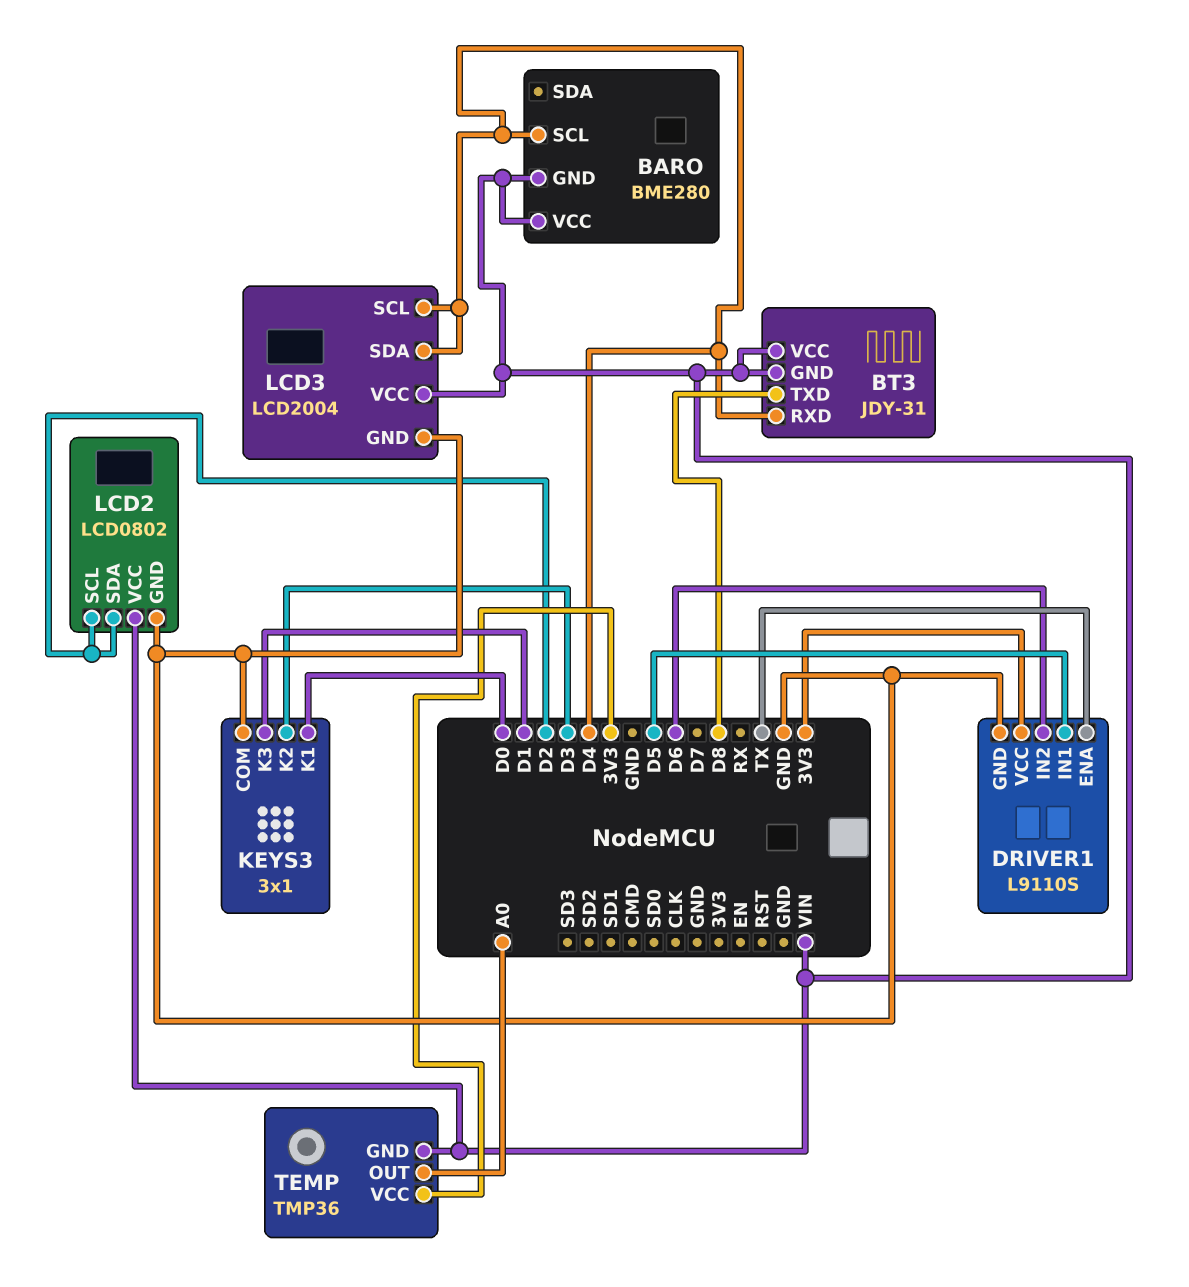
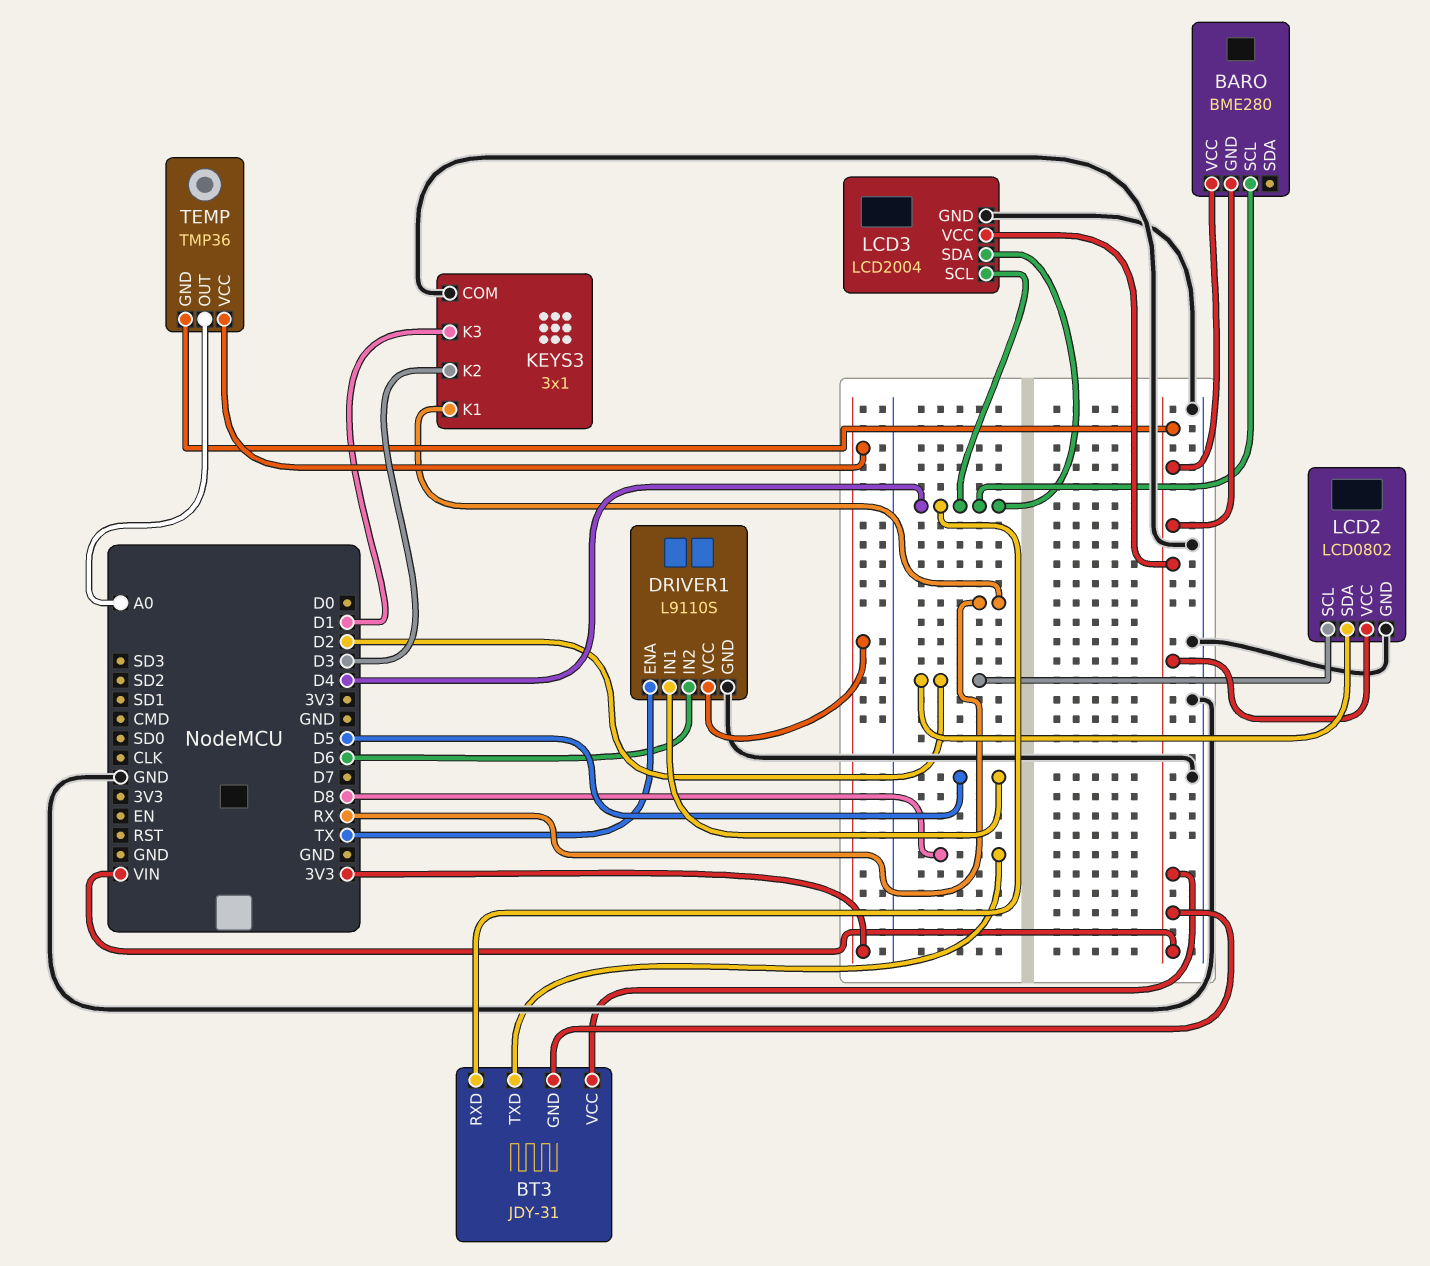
KEYS3 pin K1: D0 -> RX

